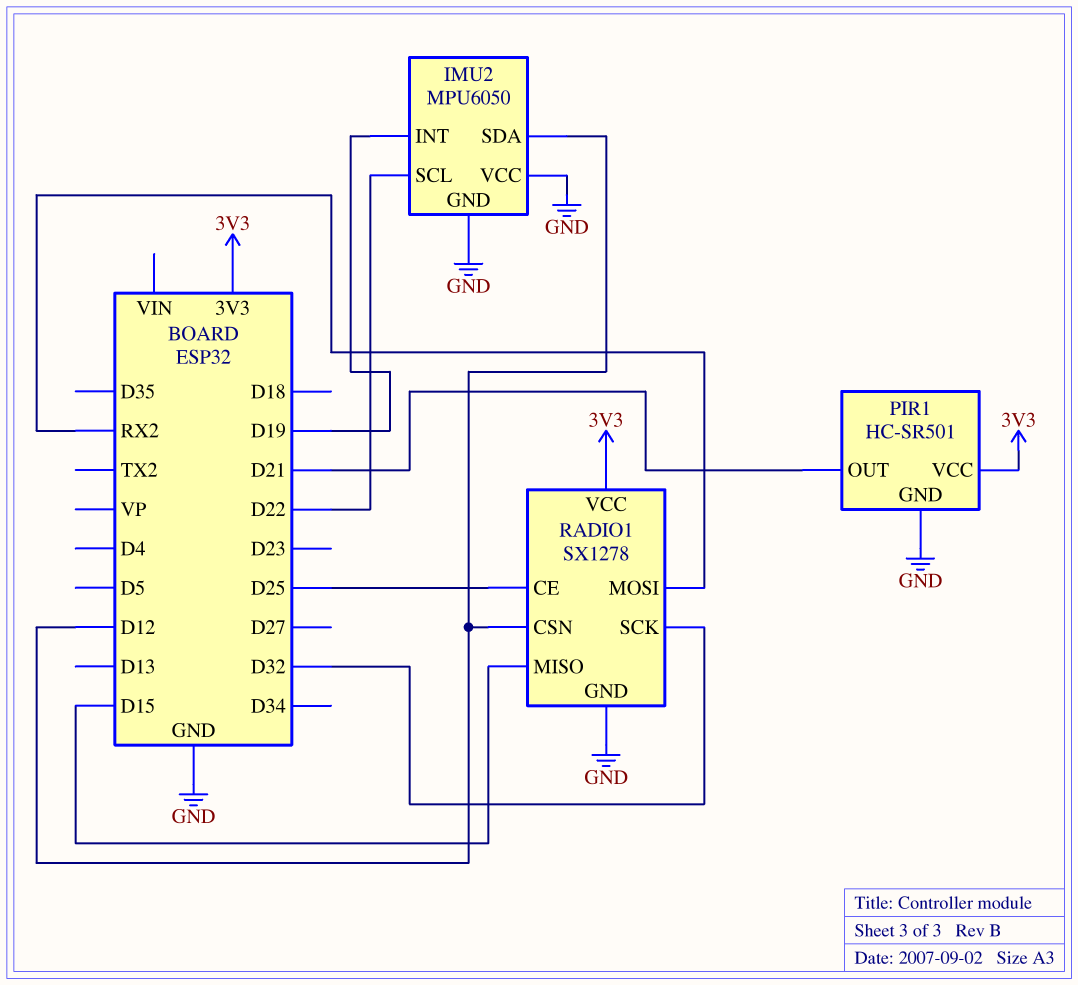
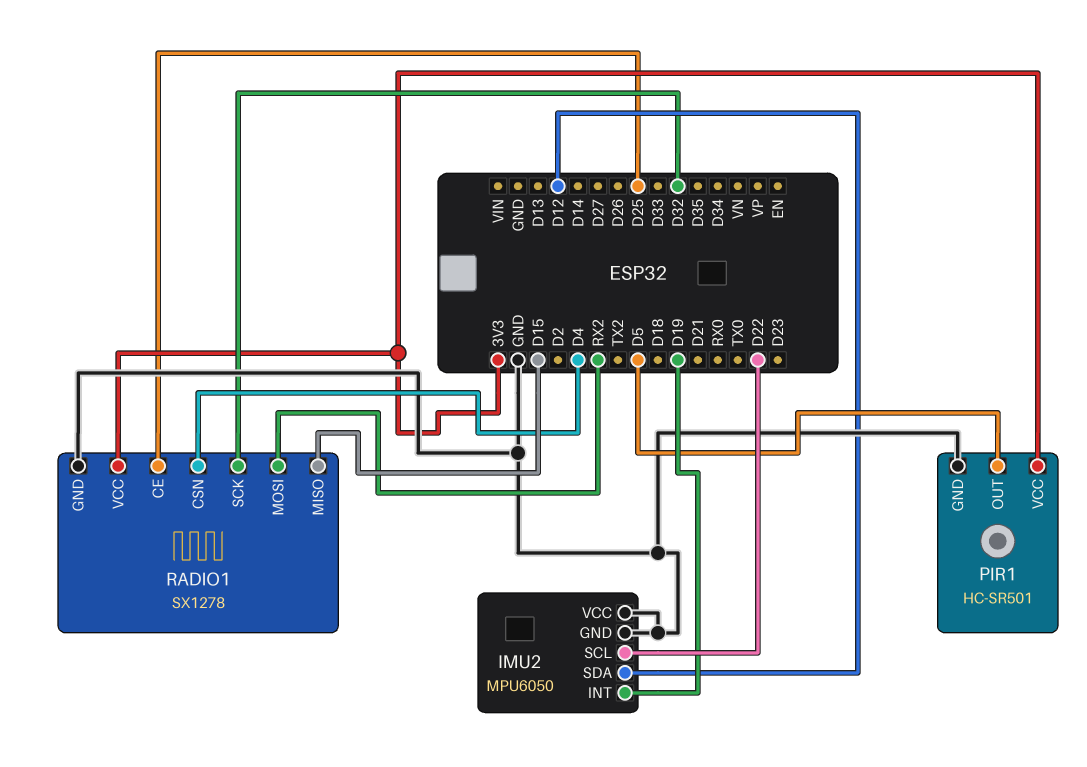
PIR1 pin OUT: D21 -> D5
RADIO1 pin CSN: D12 -> D4

